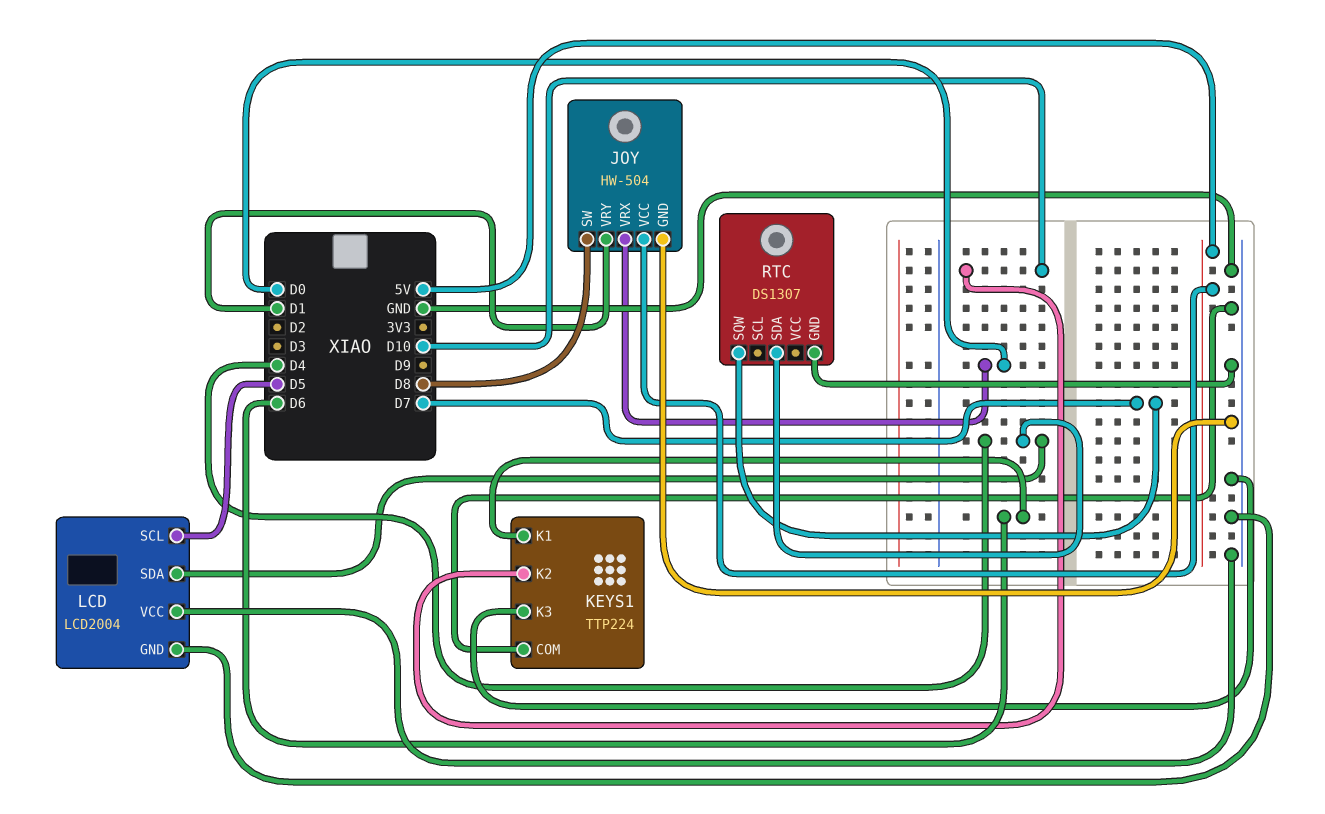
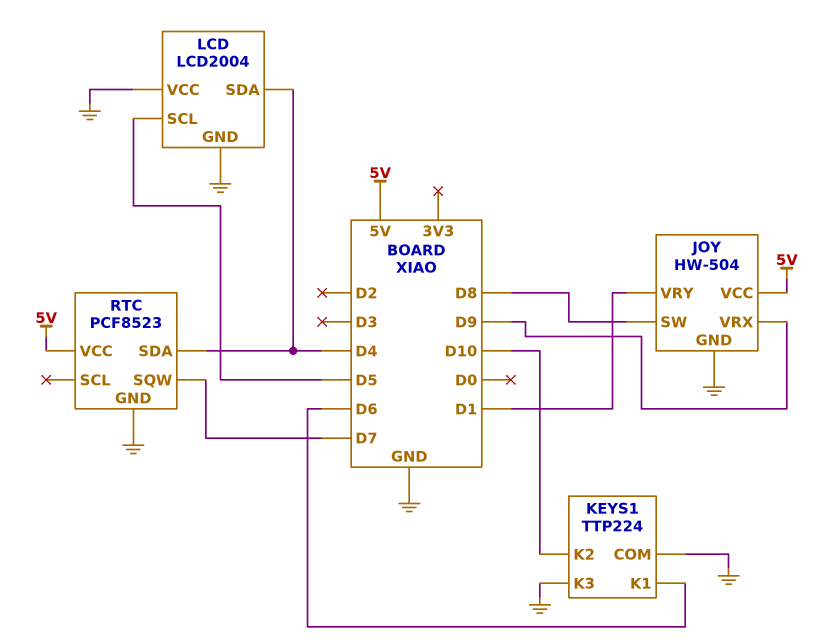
JOY pin VRX: D0 -> D9
RTC: DS1307 -> PCF8523
RTC pin VCC: none -> 5V

